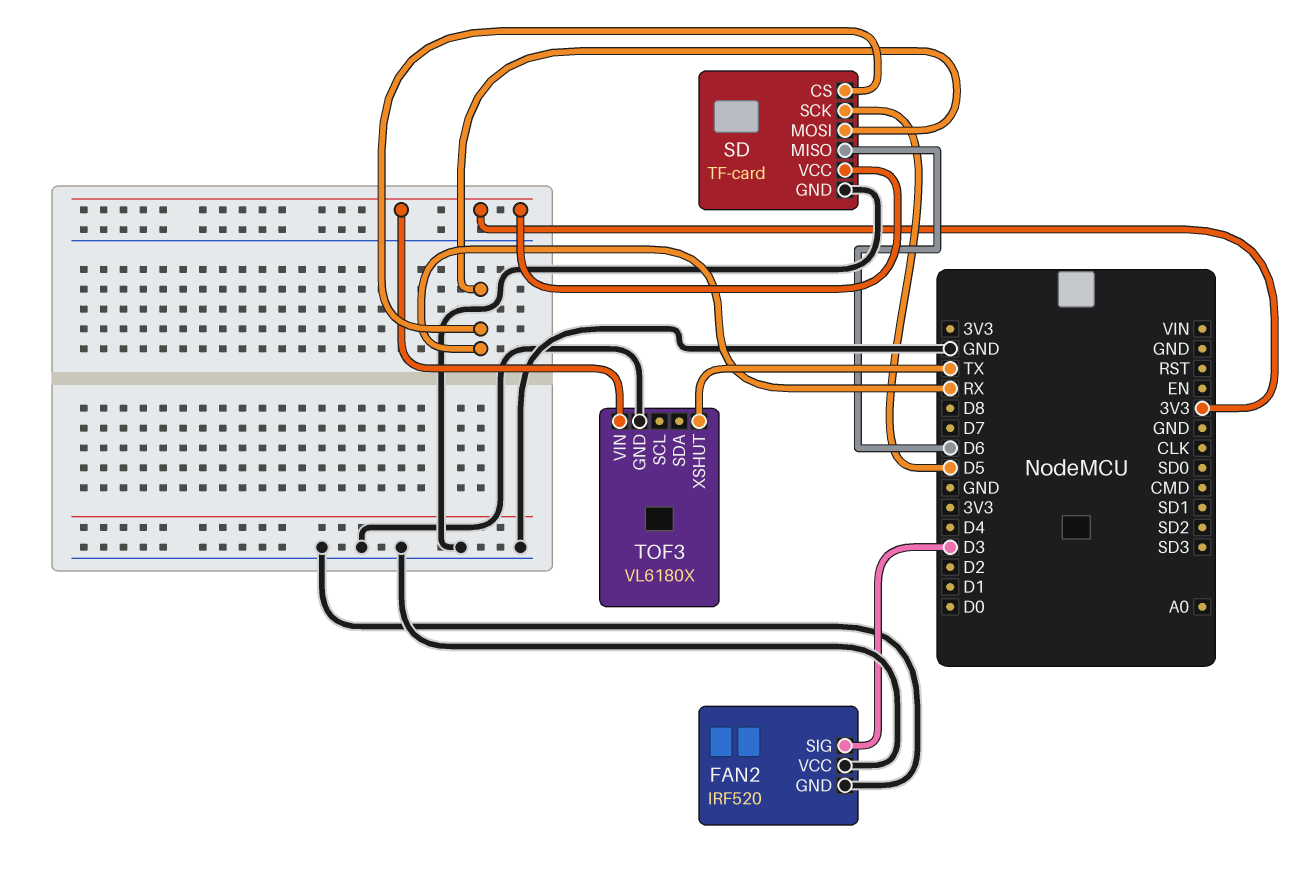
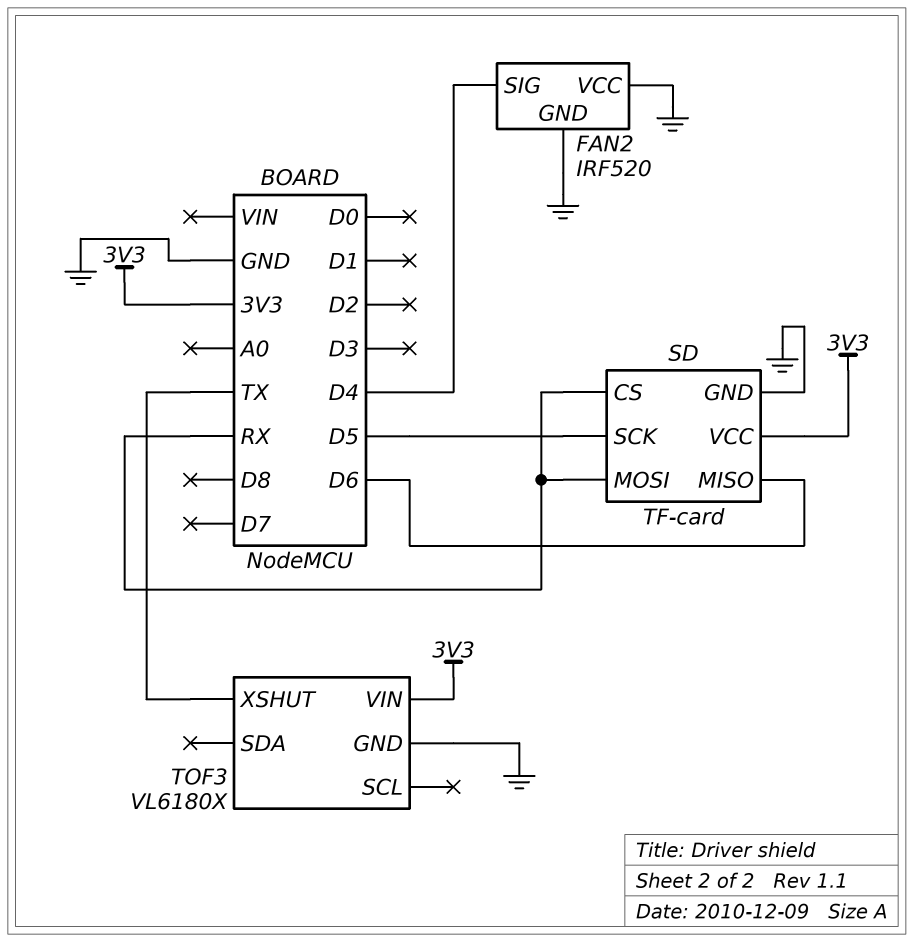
FAN2 pin SIG: D3 -> D4

